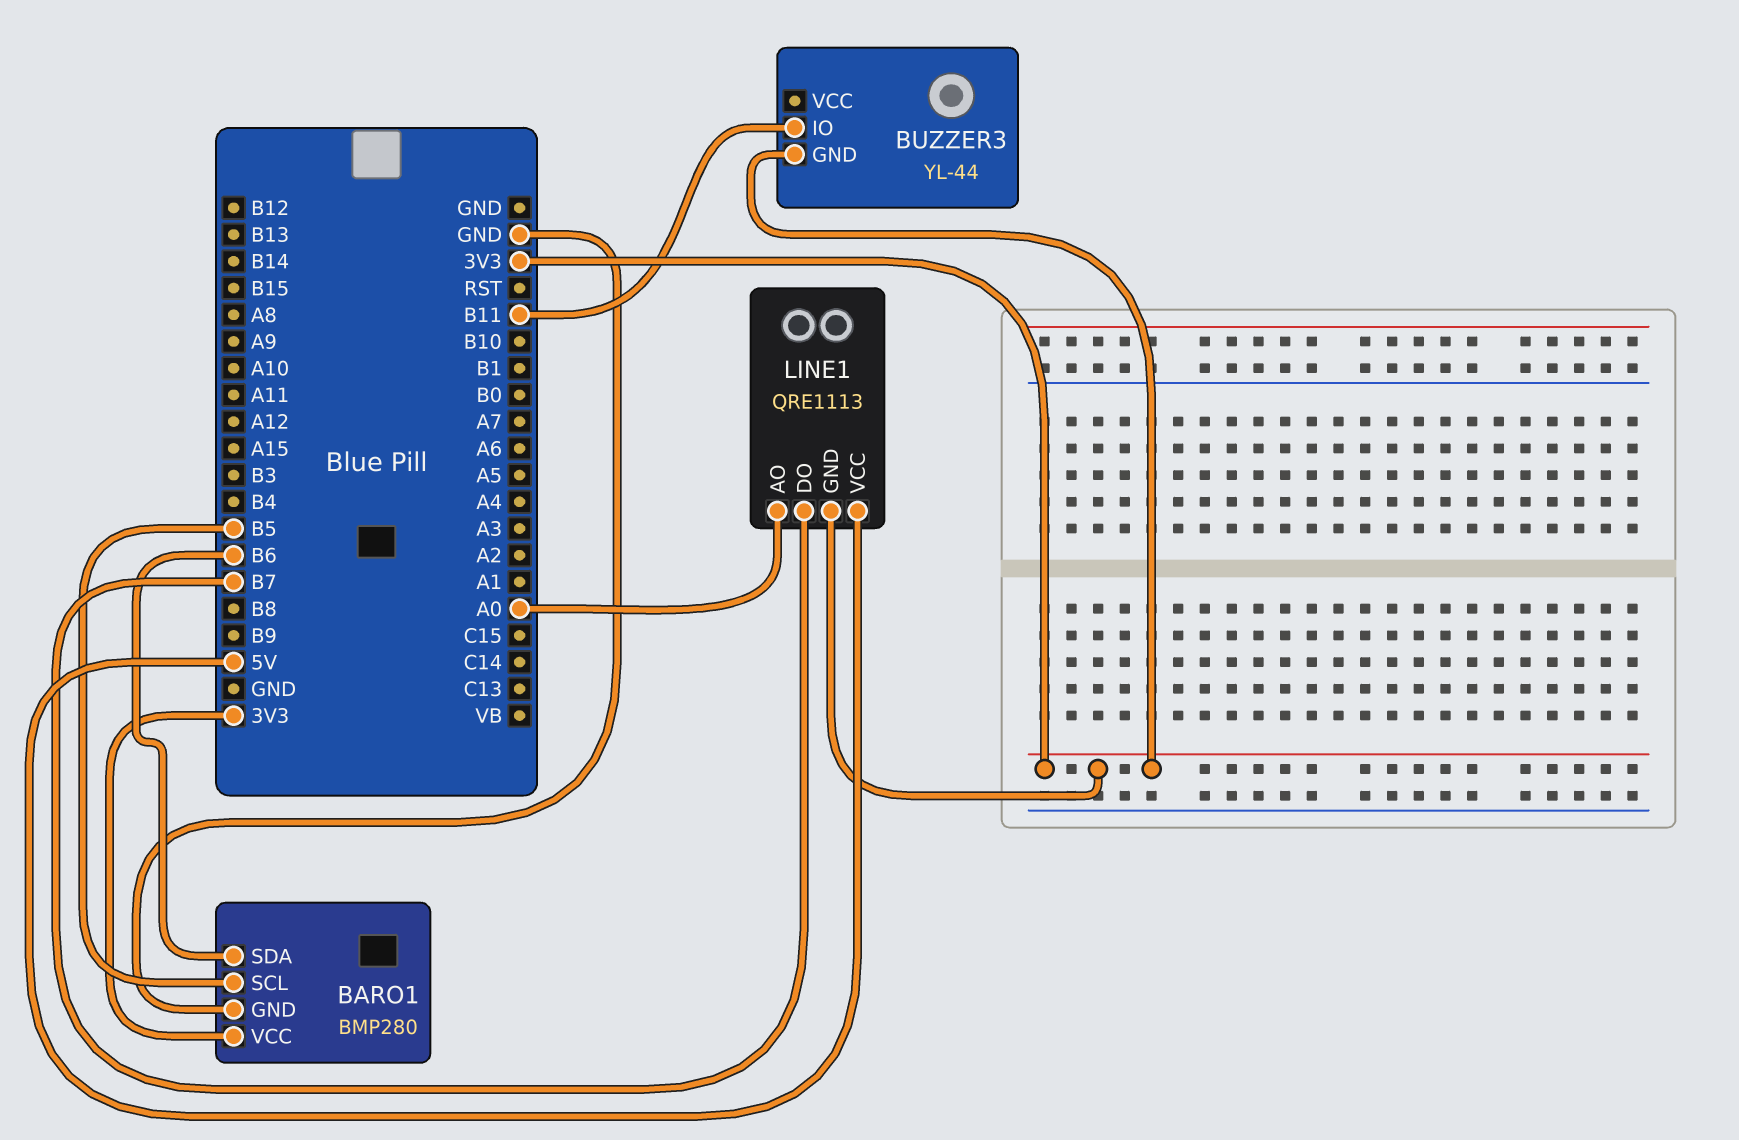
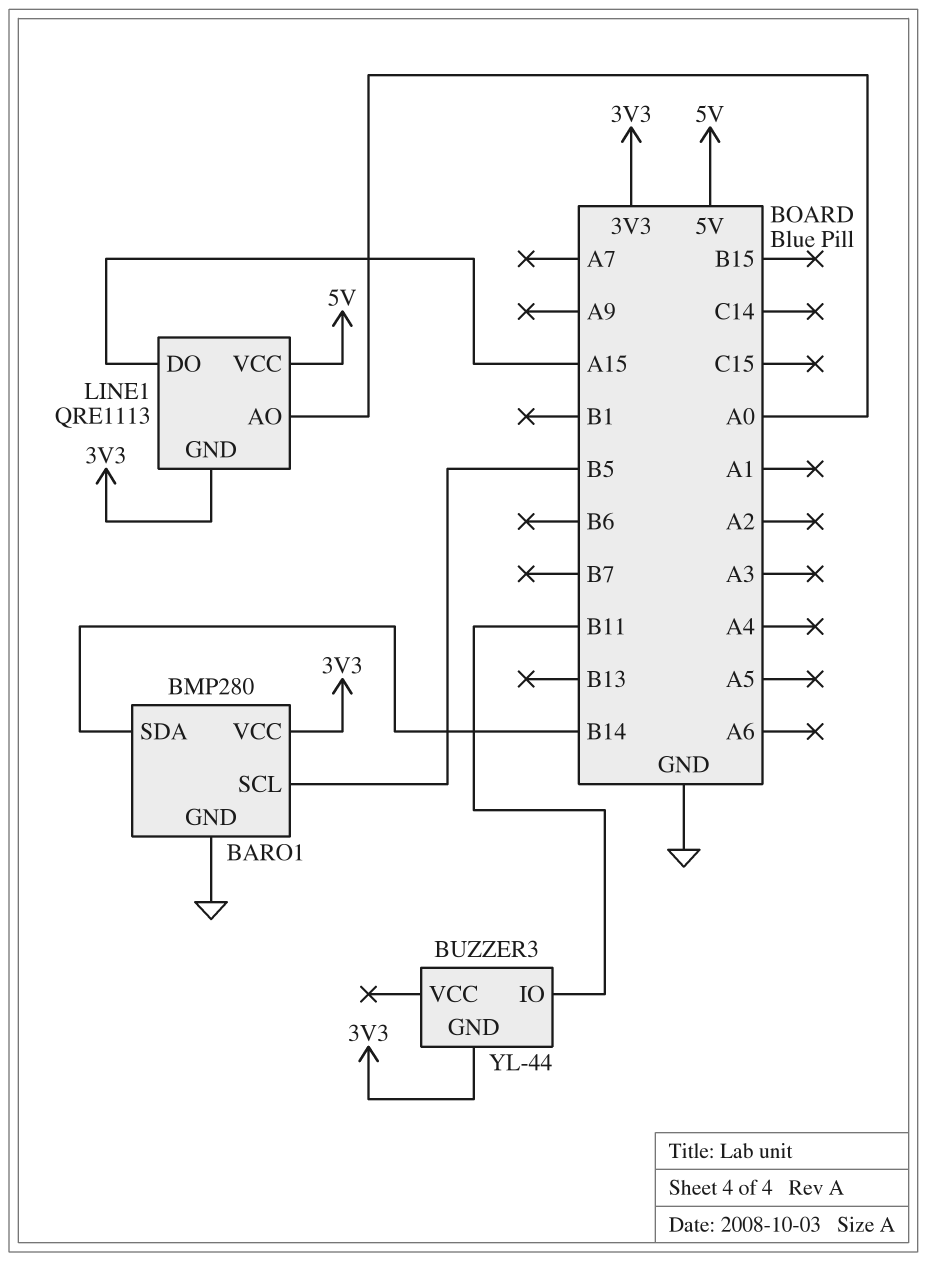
BARO1 pin SDA: B6 -> B14
LINE1 pin DO: B7 -> A15

